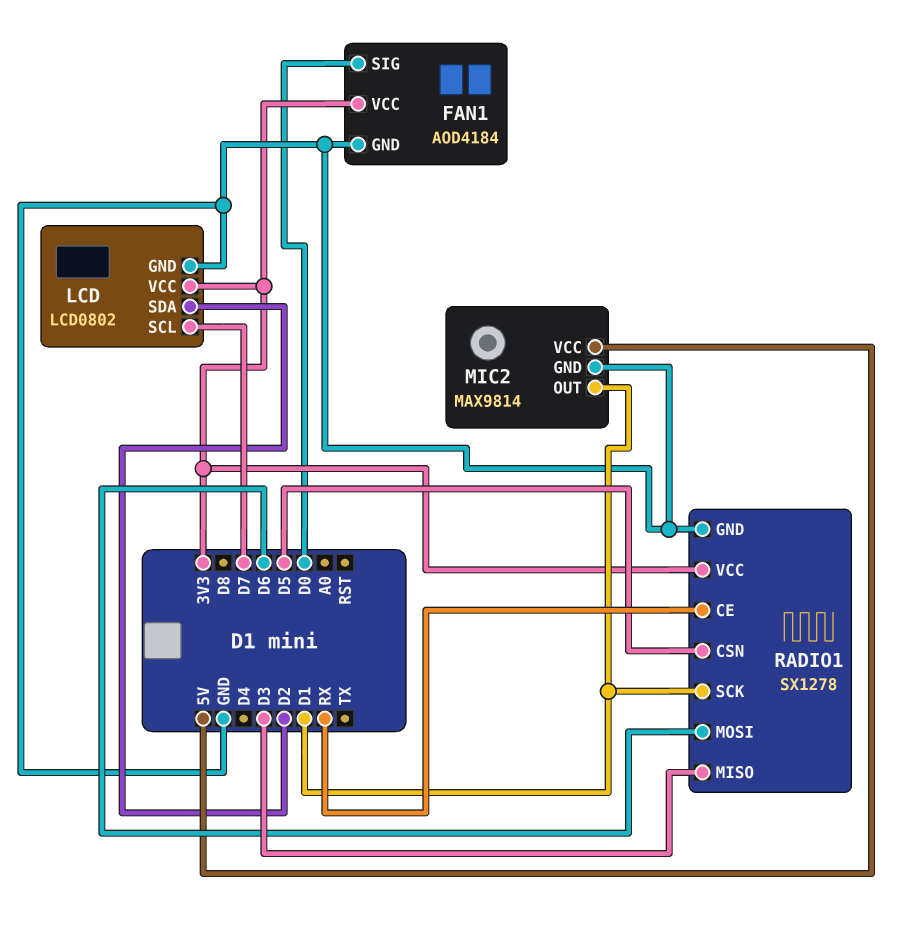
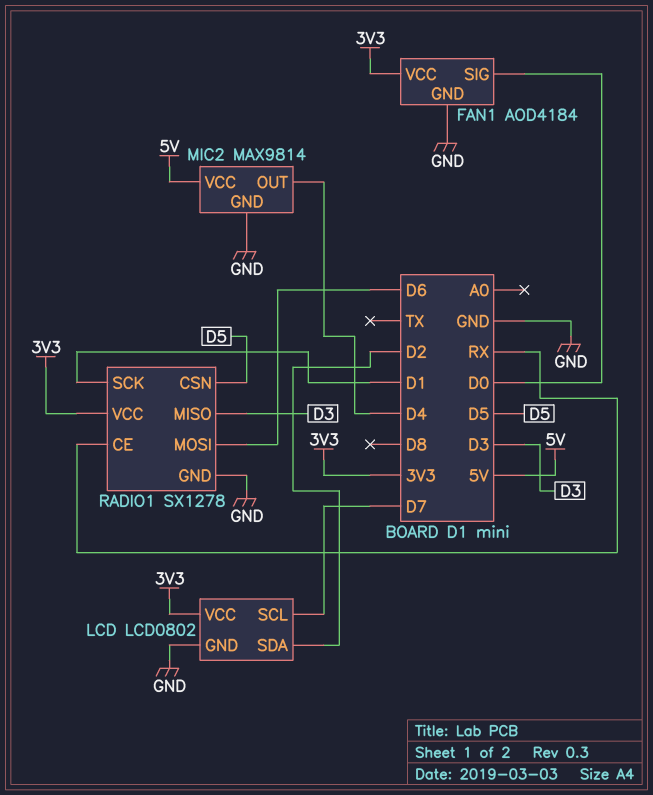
MIC2 pin OUT: D1 -> D4

